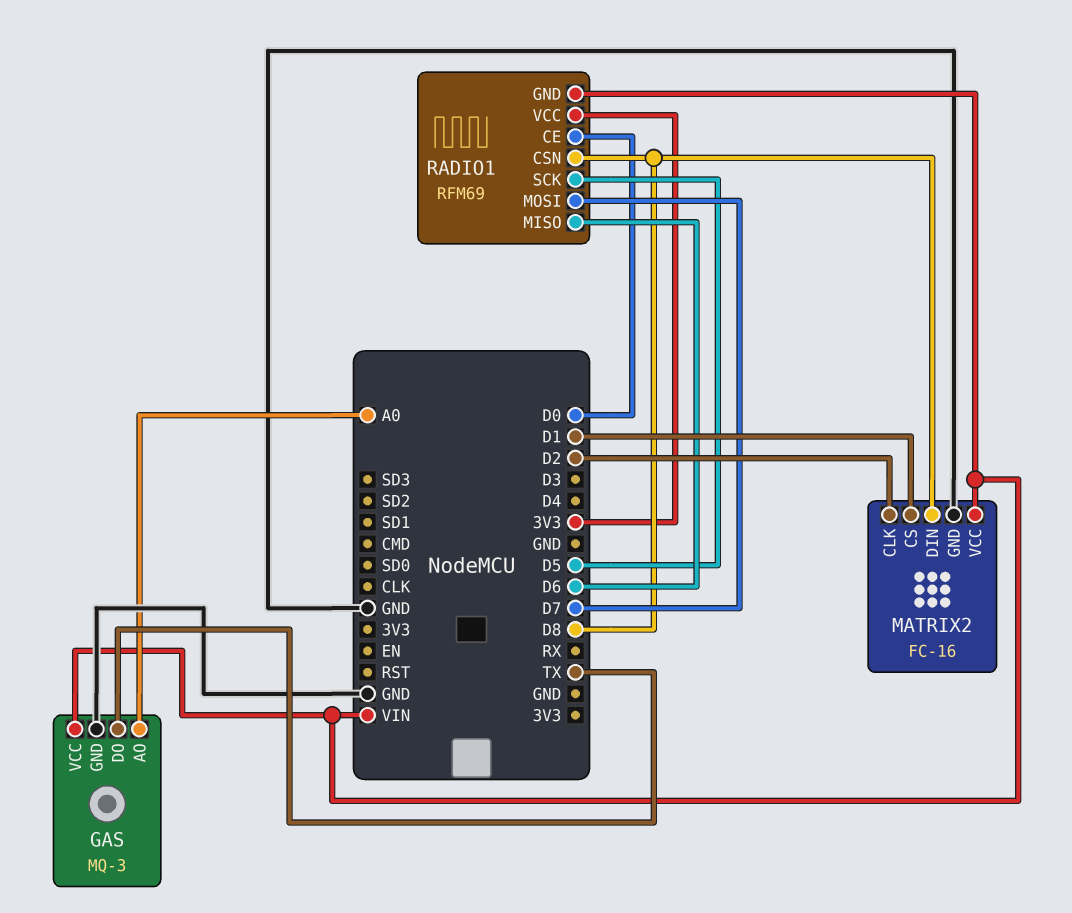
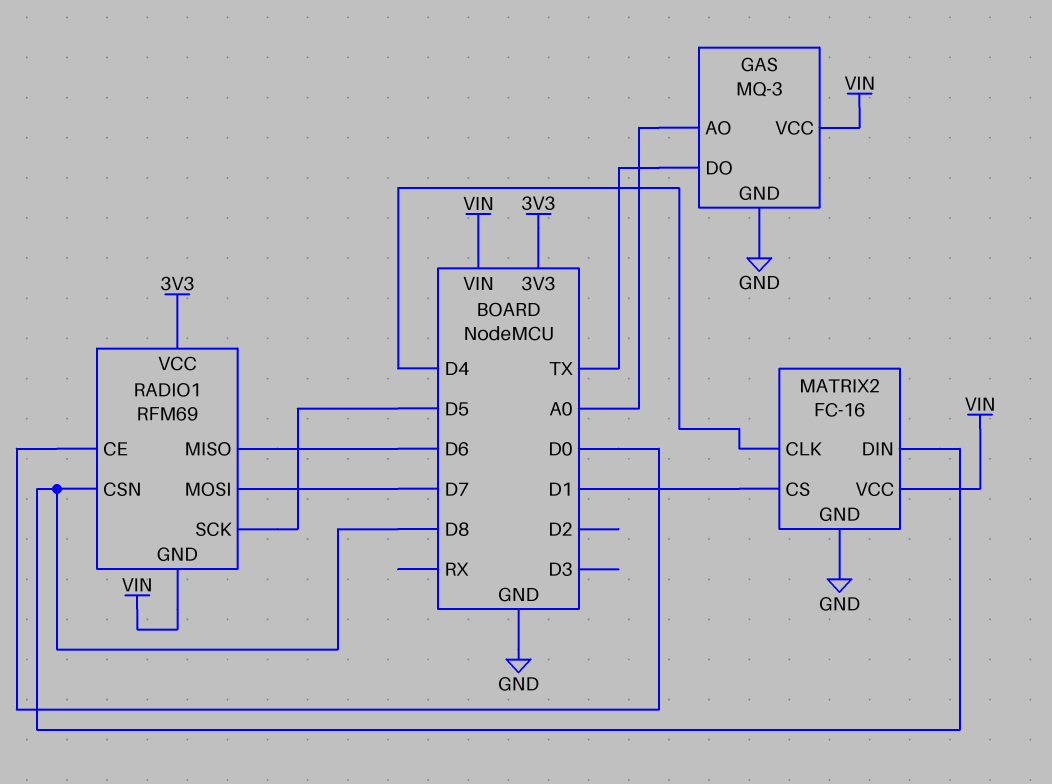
MATRIX2 pin CLK: D2 -> D4

